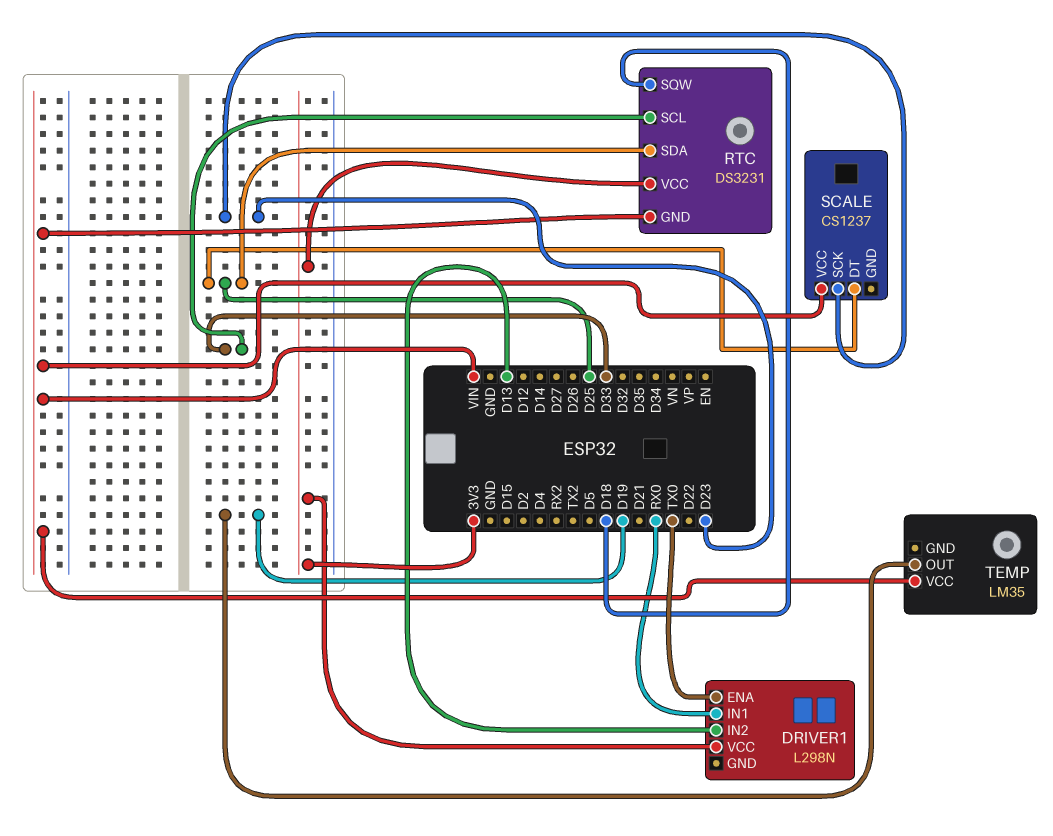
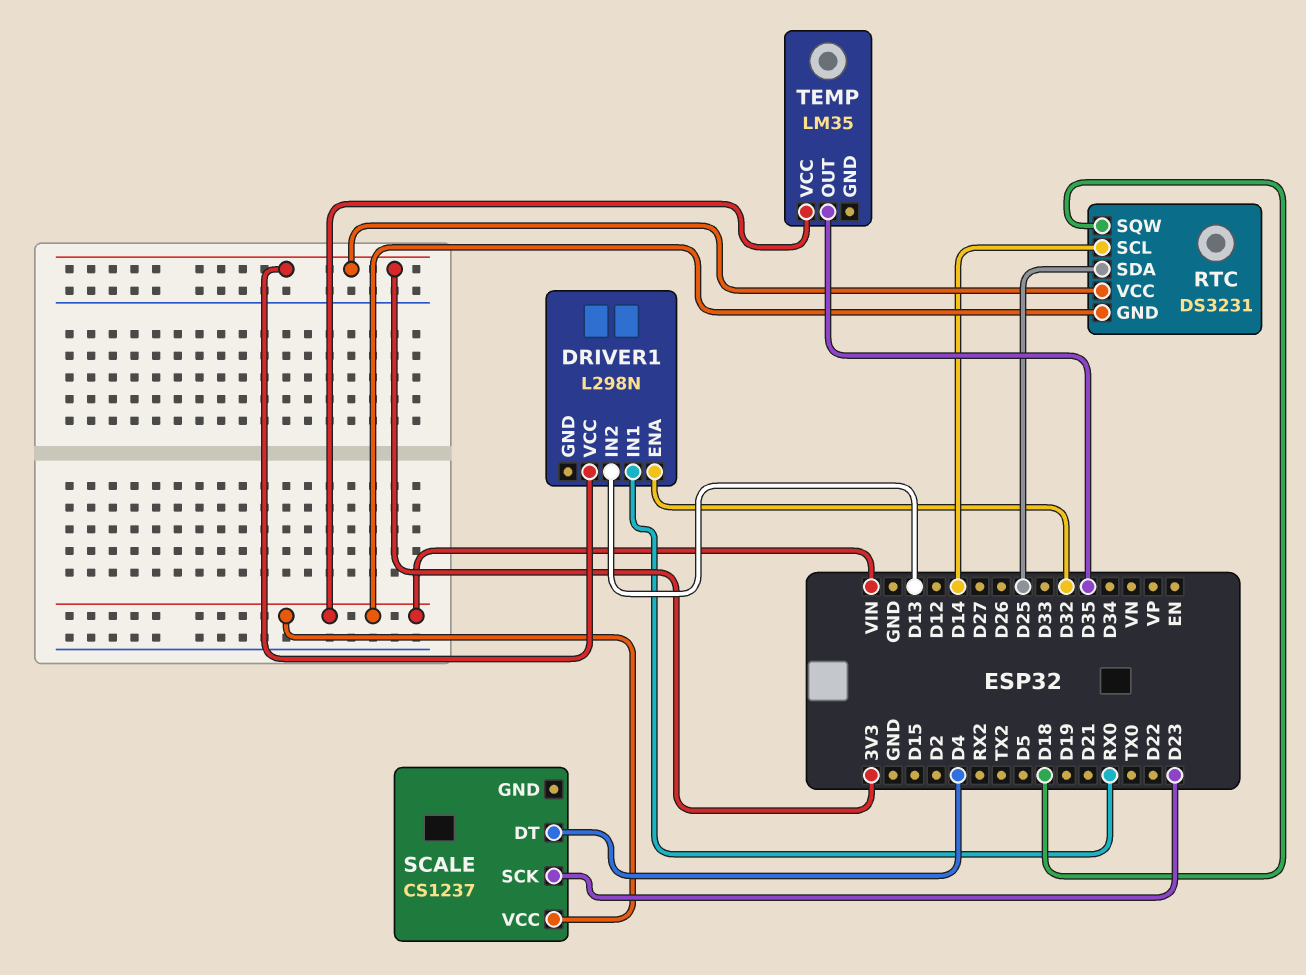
DRIVER1 pin ENA: TX0 -> D32
RTC pin SCL: D33 -> D14
SCALE pin DT: D25 -> D4
TEMP pin OUT: D19 -> D35

